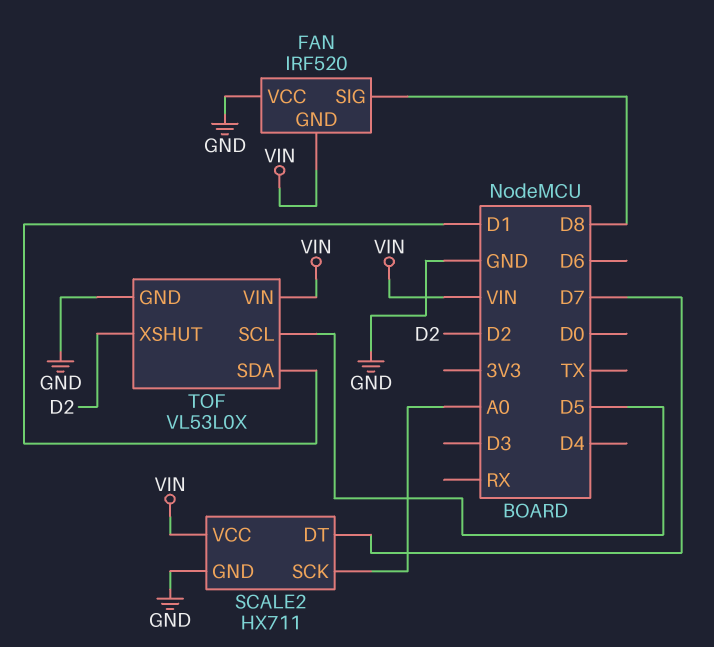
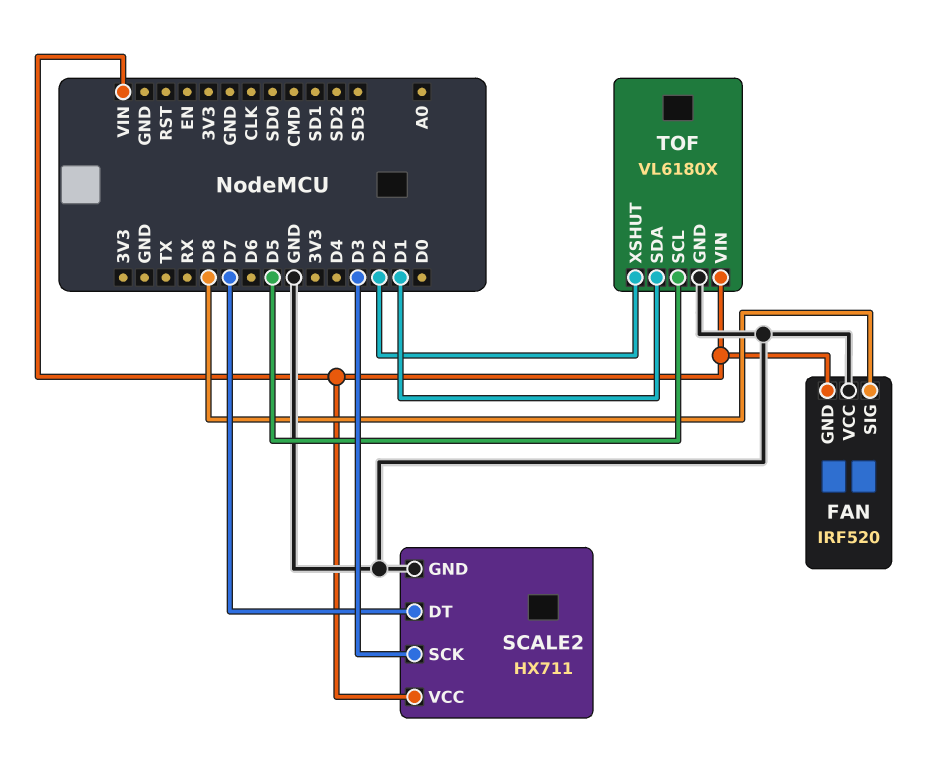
SCALE2 pin SCK: A0 -> D3
TOF: VL53L0X -> VL6180X

